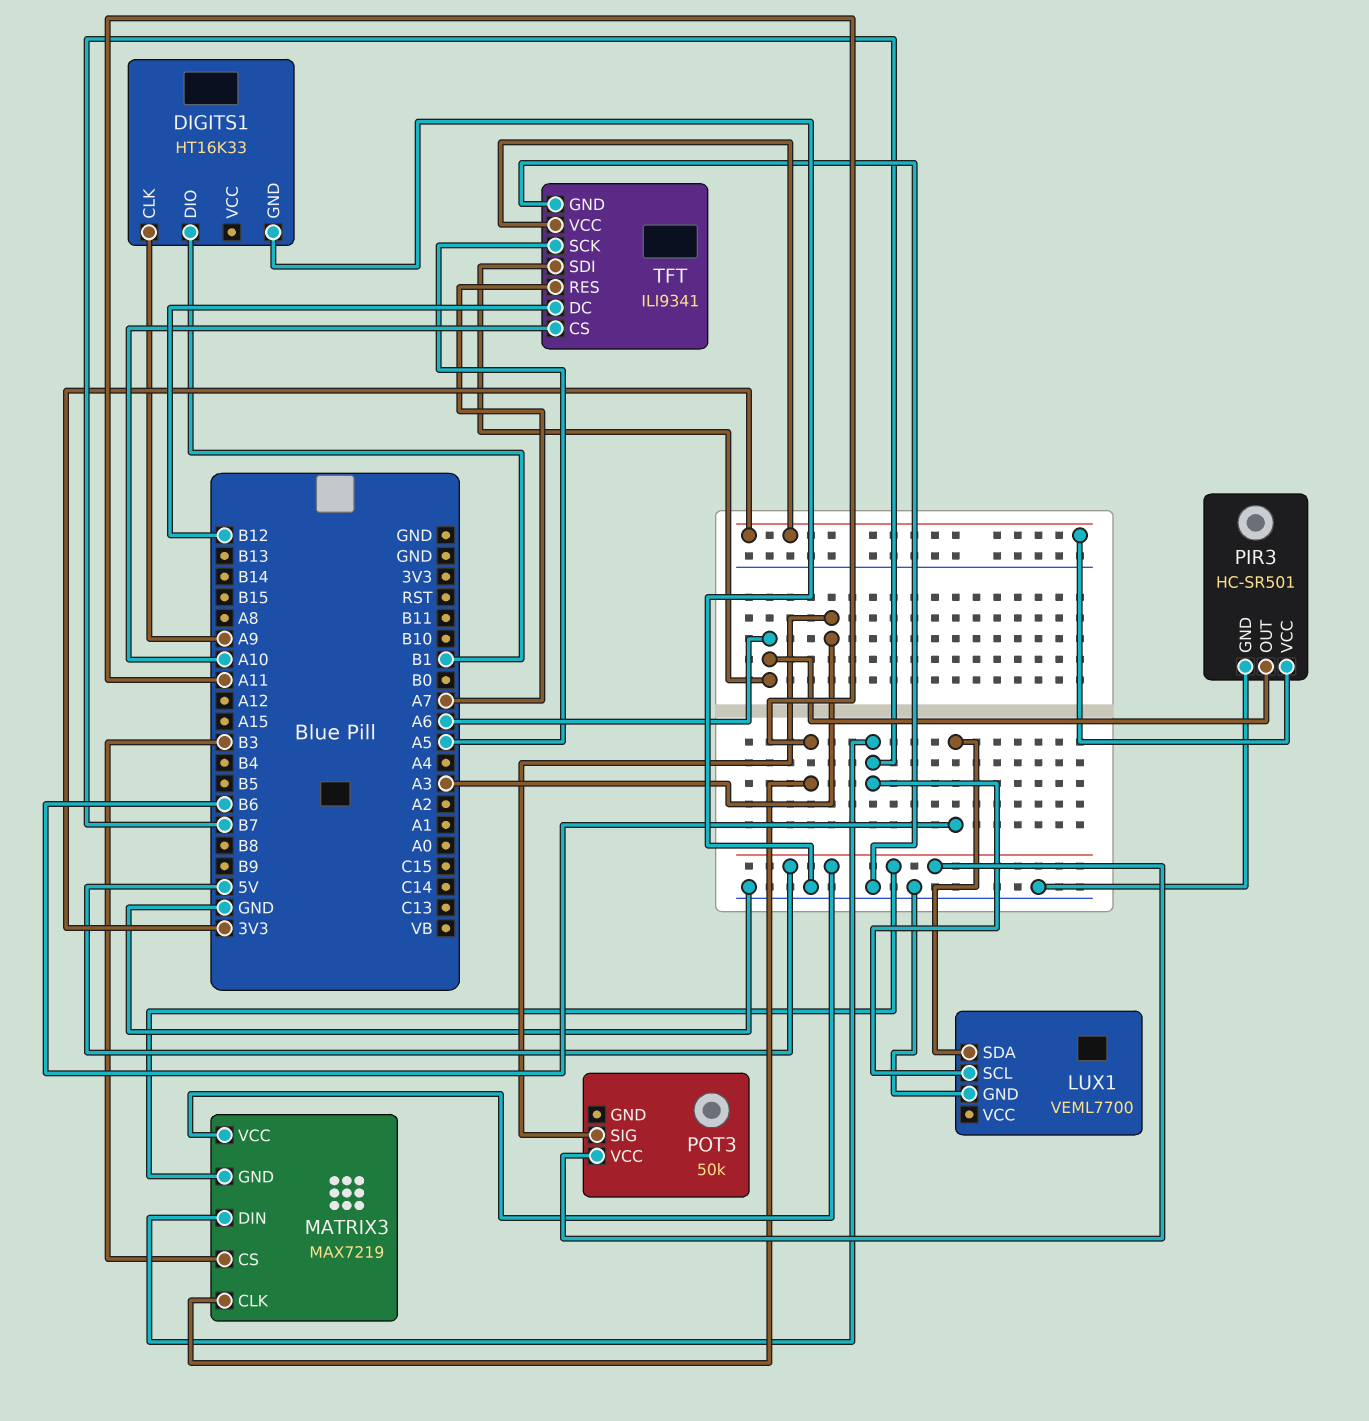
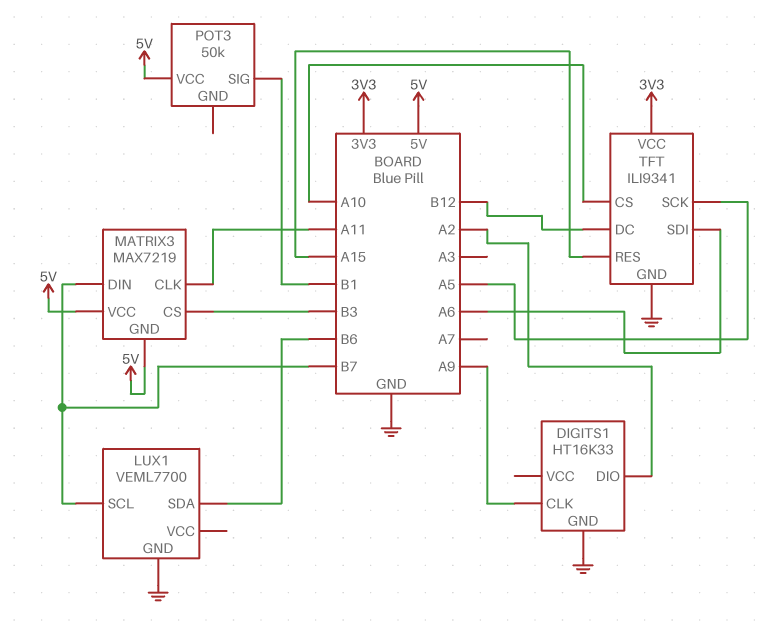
DIGITS1 pin DIO: B1 -> A2
PIR3: HC-SR501 -> none
PIR3 pin GND: GND -> none
PIR3 pin OUT: A6 -> none
PIR3 pin VCC: 3V3 -> none
POT3 pin SIG: A3 -> B1
TFT pin RES: A7 -> A15

